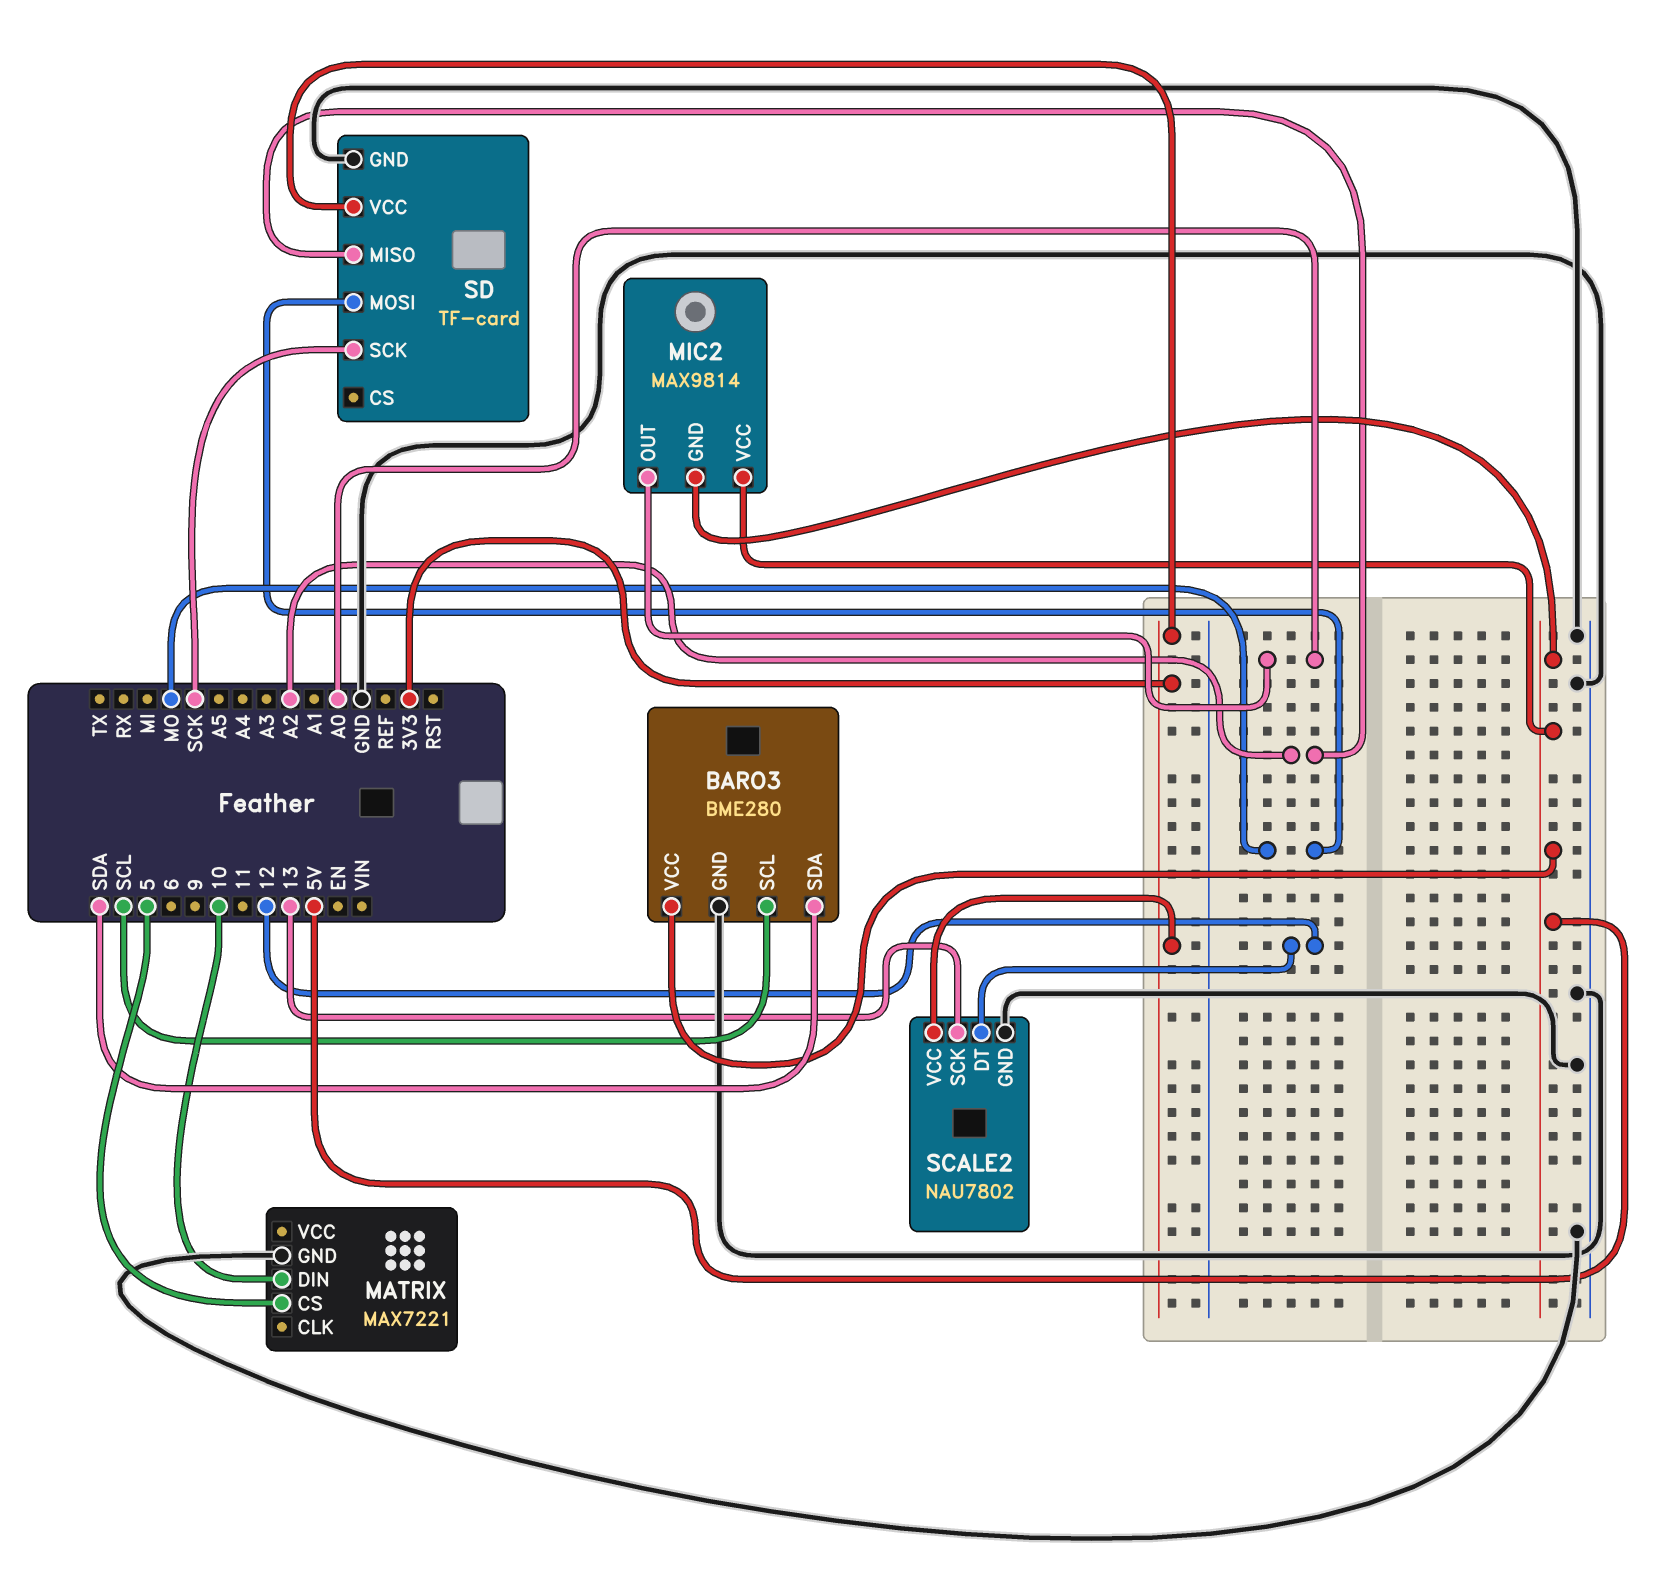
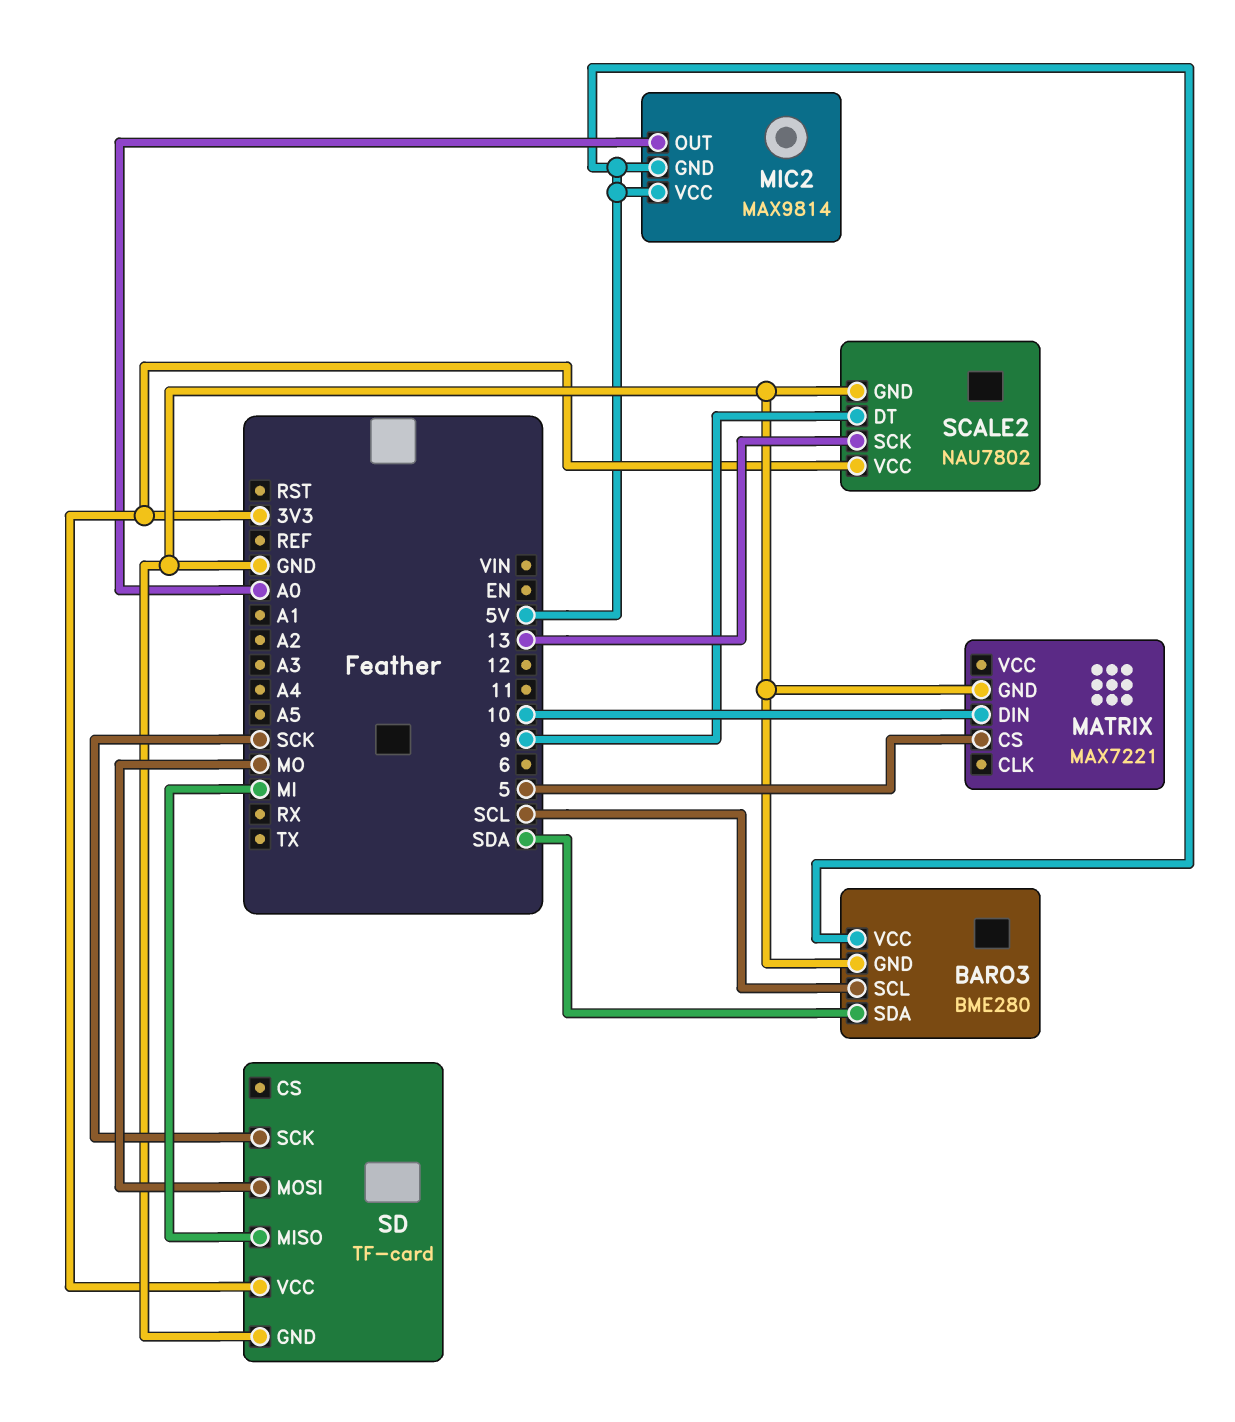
SCALE2 pin DT: 12 -> 9
SD pin MISO: A2 -> MI

